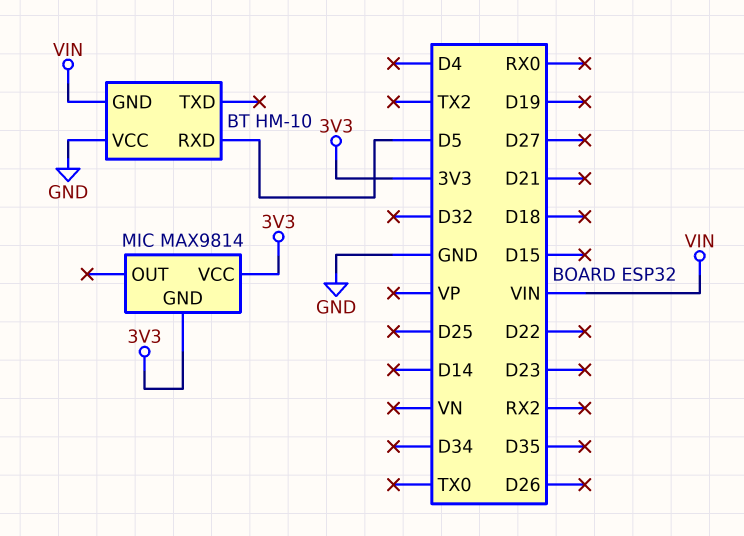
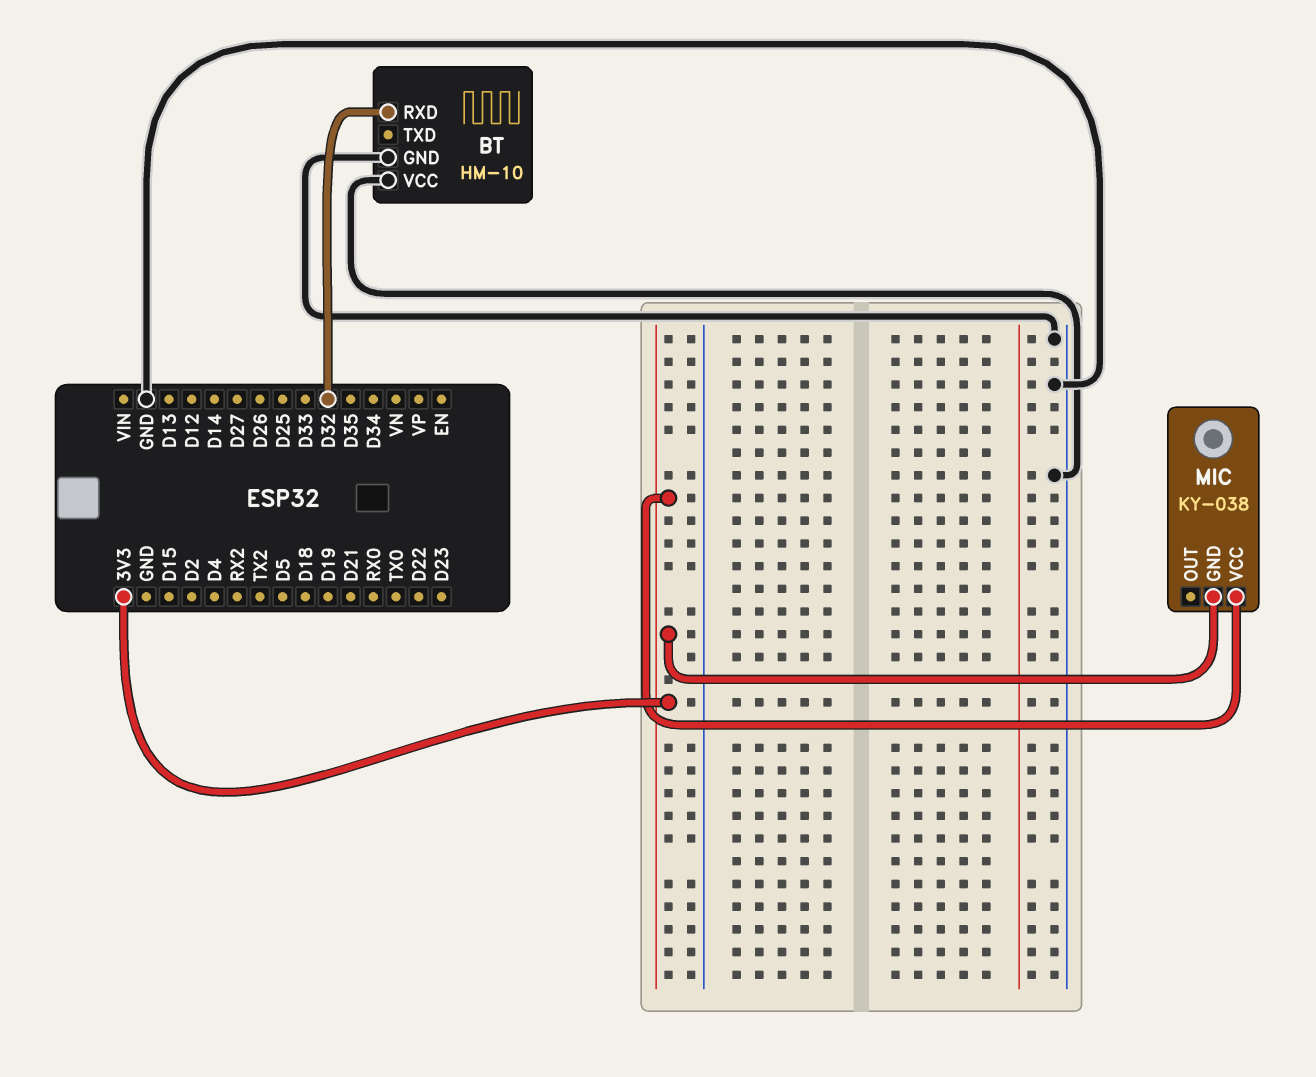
BT pin GND: VIN -> GND
BT pin RXD: D5 -> D32
MIC: MAX9814 -> KY-038

